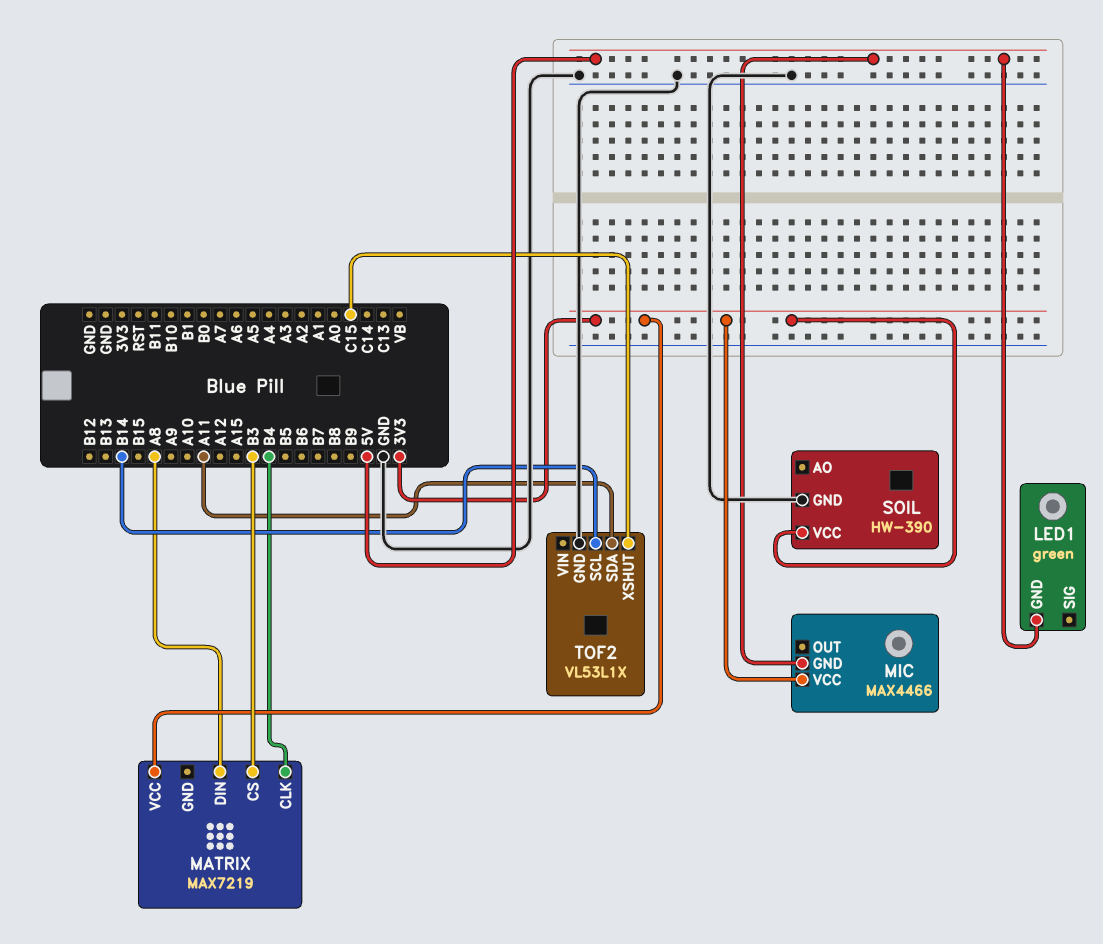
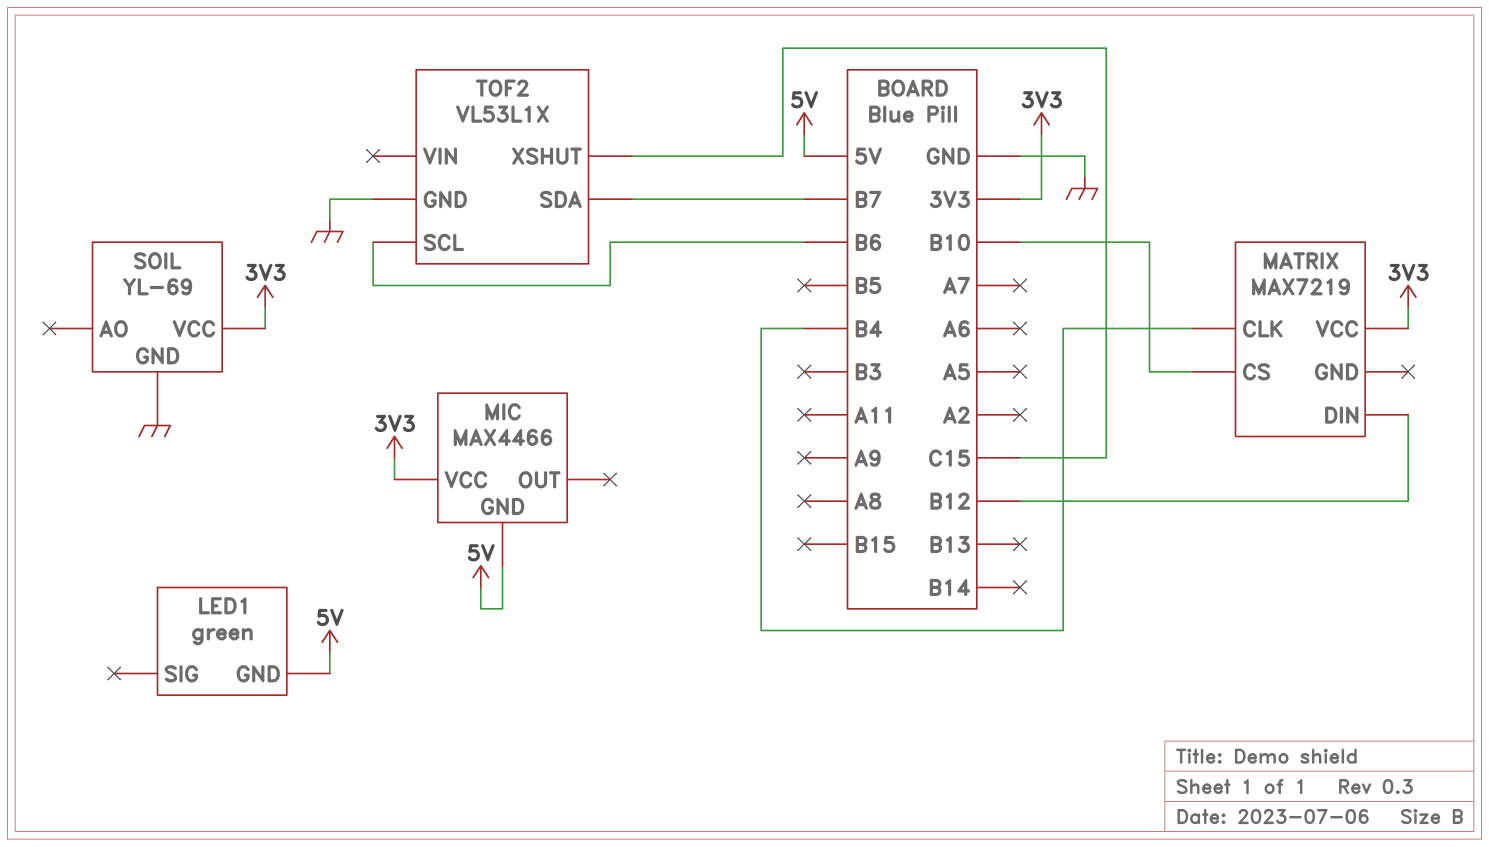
MATRIX pin CS: B3 -> B10
MATRIX pin DIN: A8 -> B12
SOIL: HW-390 -> YL-69
TOF2 pin SCL: B14 -> B6
TOF2 pin SDA: A11 -> B7

